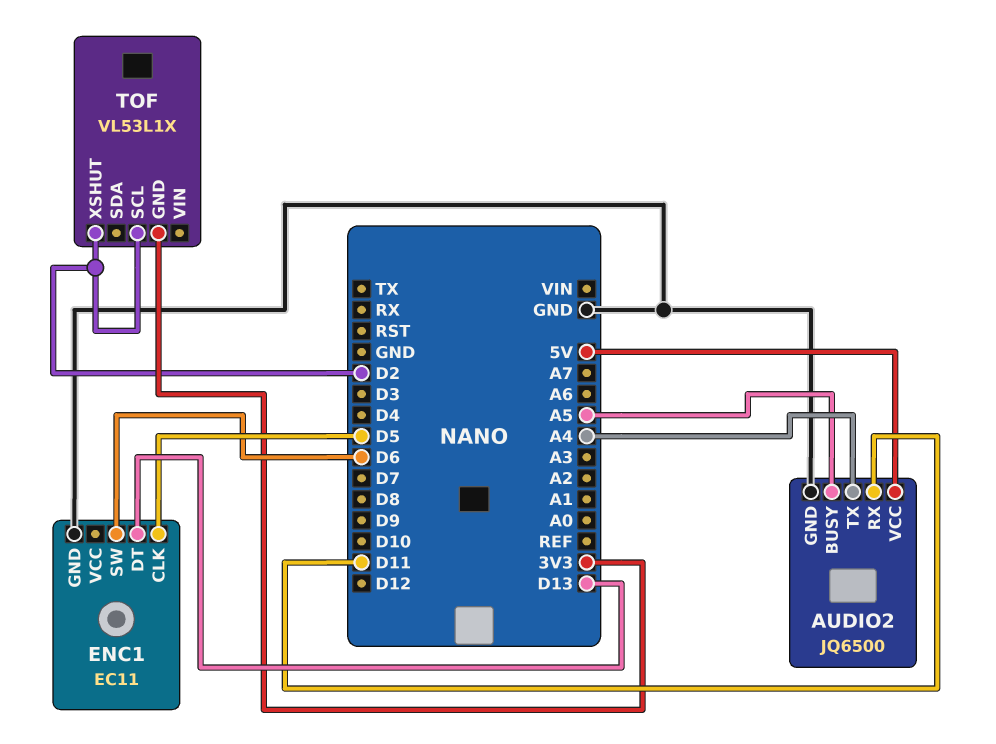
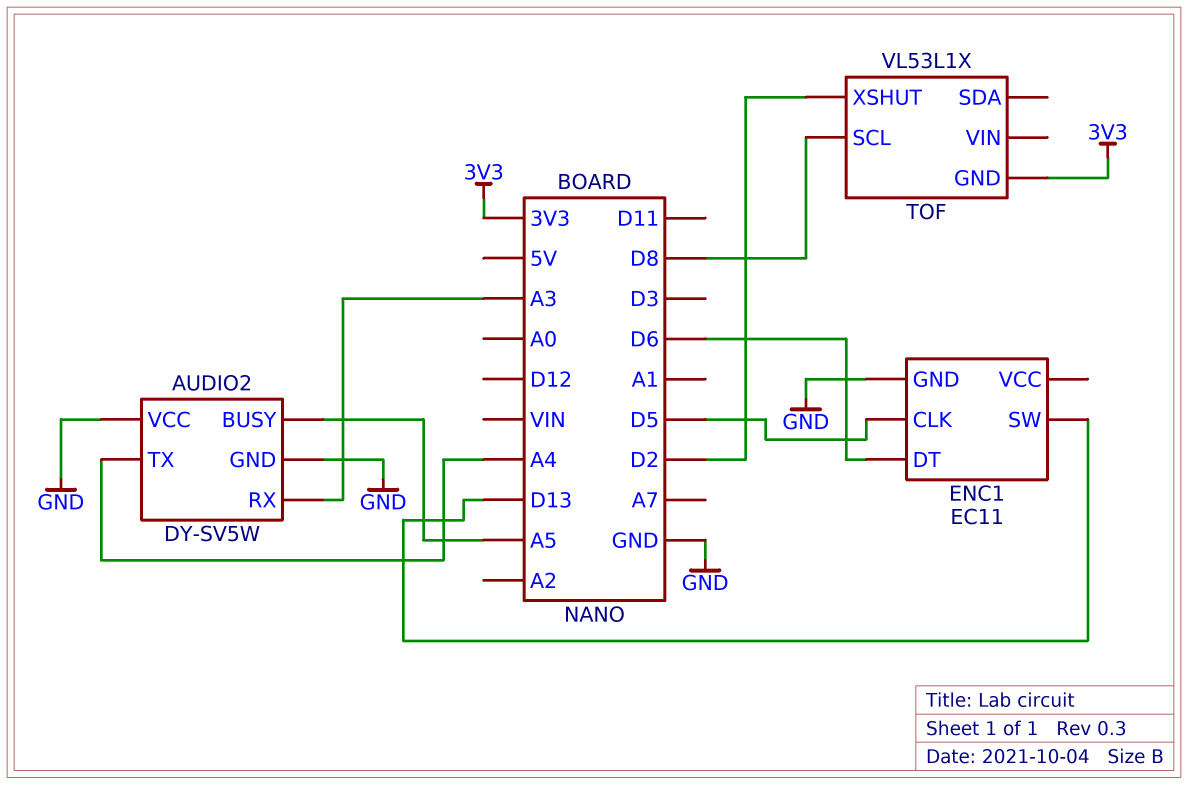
AUDIO2: JQ6500 -> DY-SV5W
AUDIO2 pin RX: D11 -> A3
AUDIO2 pin VCC: 5V -> GND
ENC1 pin DT: D13 -> D6
ENC1 pin SW: D6 -> D13
TOF pin SCL: D2 -> D8

